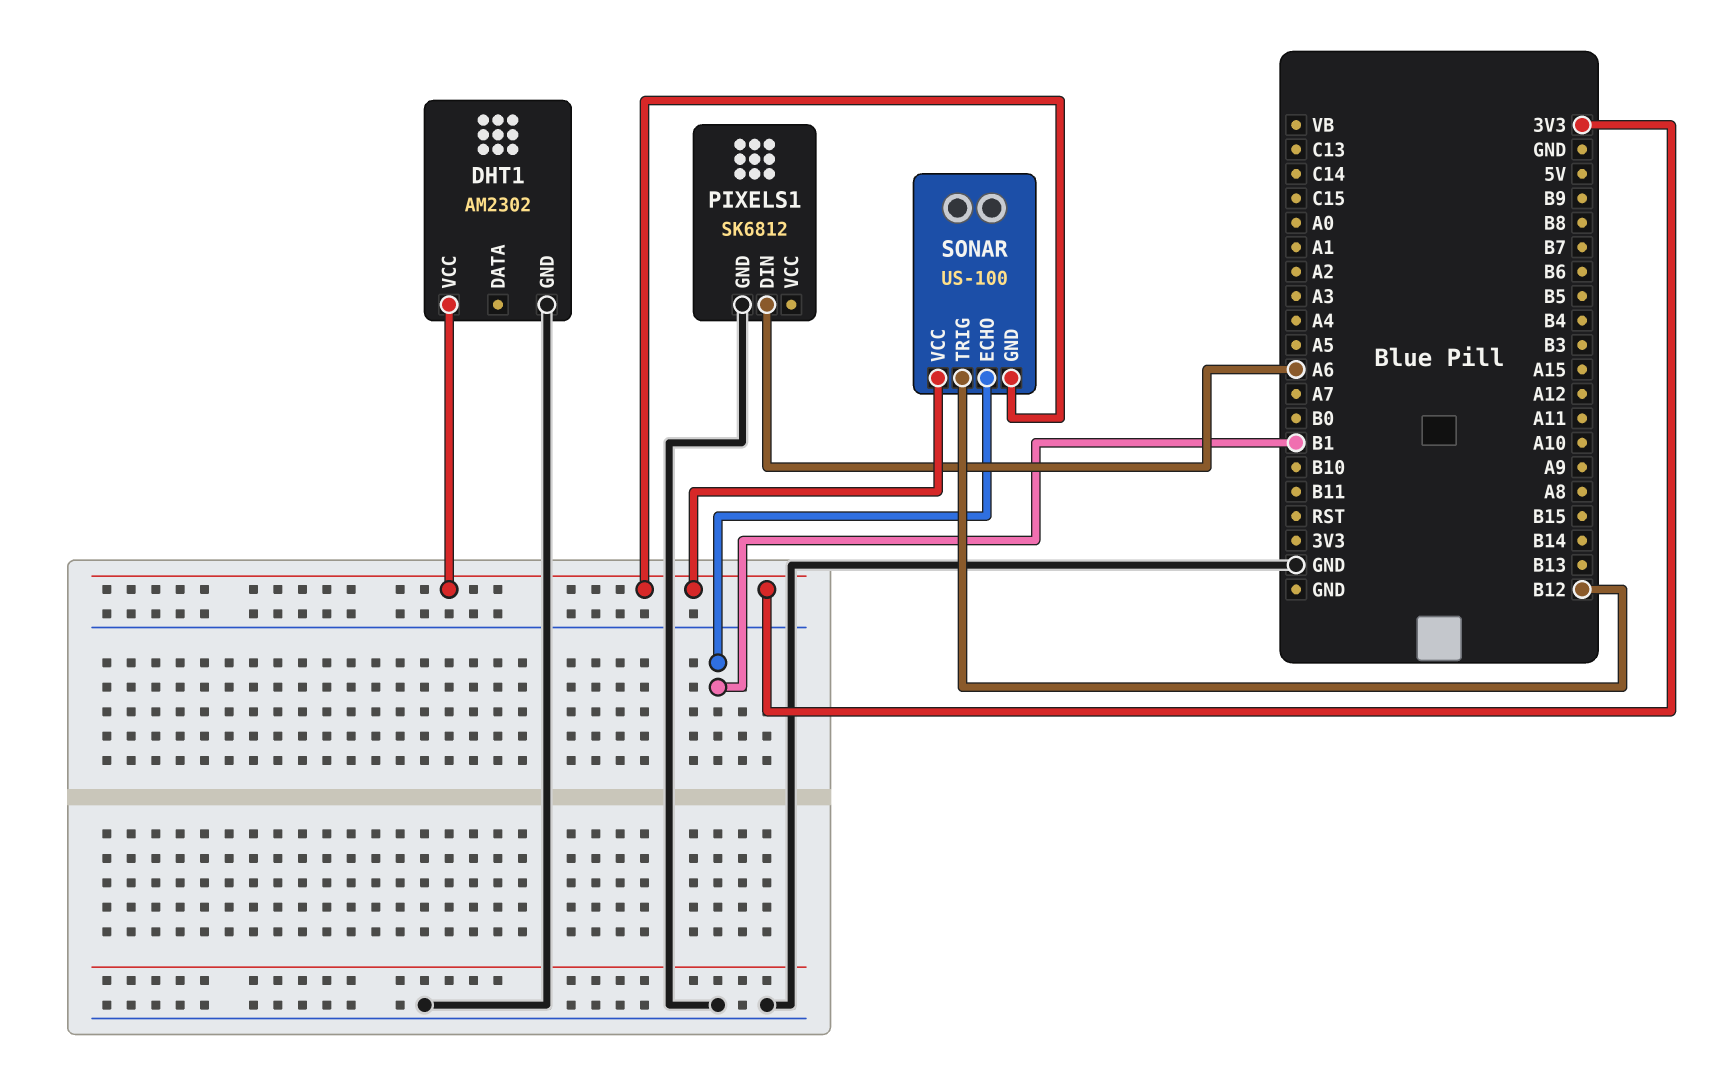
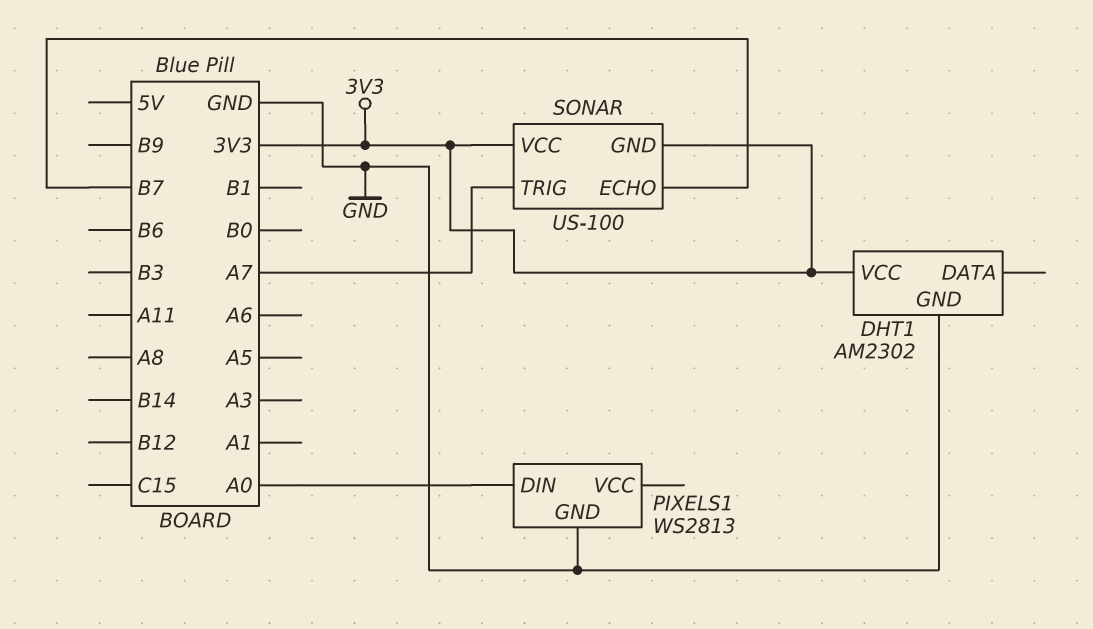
PIXELS1: SK6812 -> WS2813
PIXELS1 pin DIN: A6 -> A0
SONAR pin ECHO: B1 -> B7
SONAR pin TRIG: B12 -> A7

